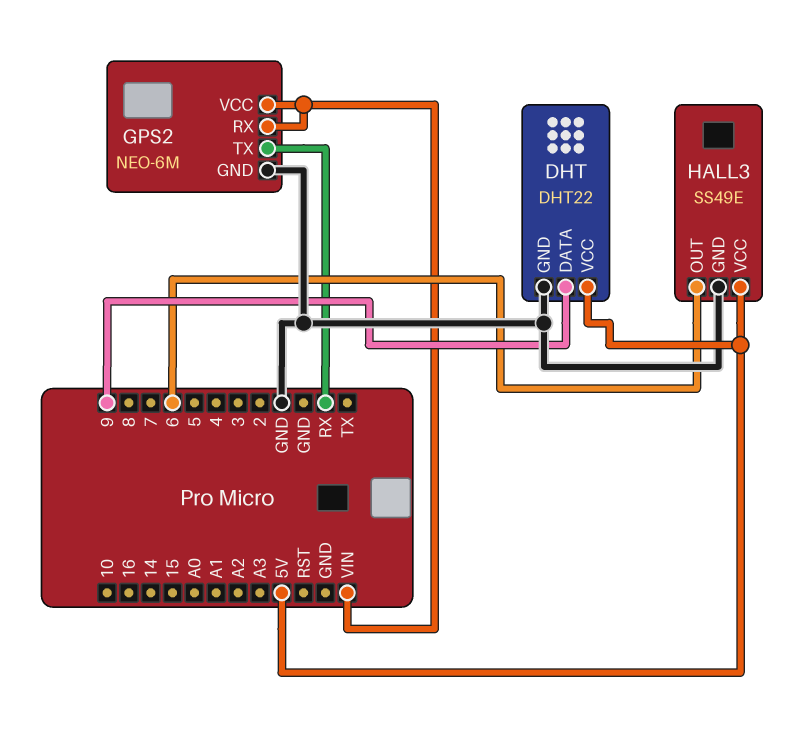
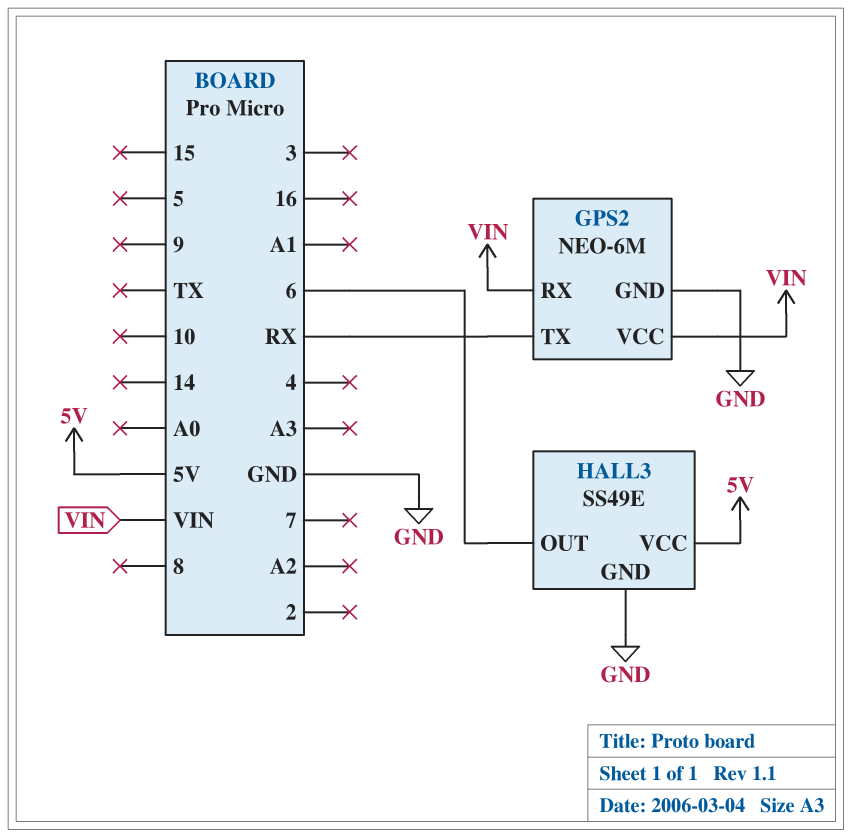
DHT: DHT22 -> none
DHT pin DATA: 9 -> none
DHT pin GND: GND -> none
DHT pin VCC: 5V -> none

